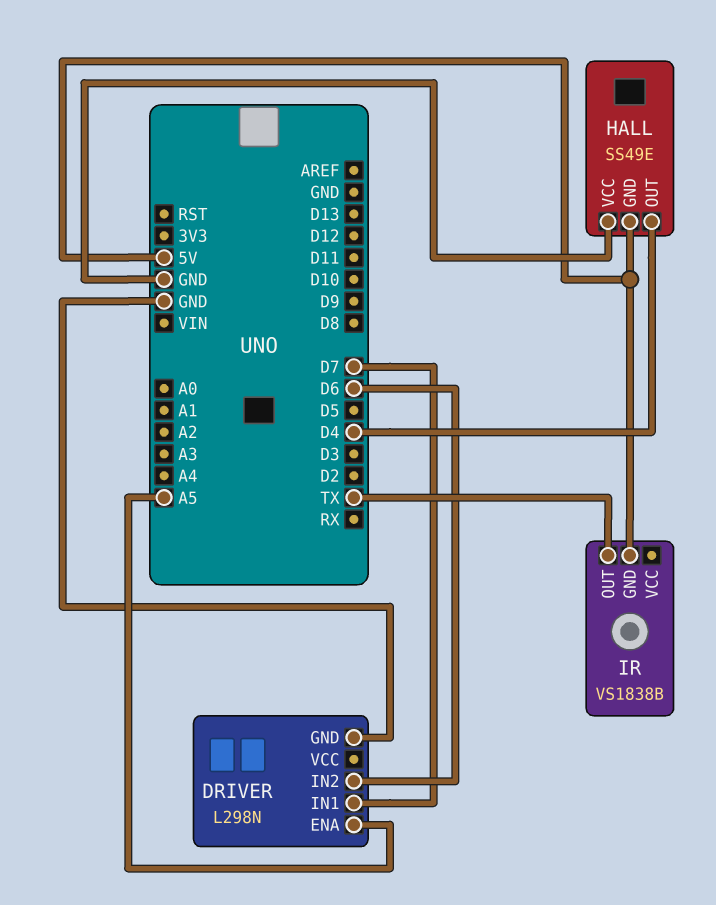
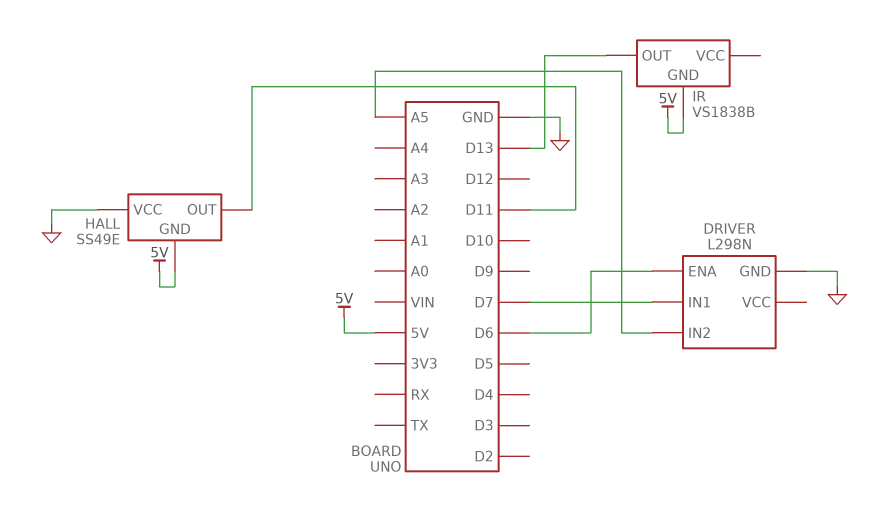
DRIVER pin ENA: A5 -> D6
DRIVER pin IN2: D6 -> A5
HALL pin OUT: D4 -> D11
IR pin OUT: TX -> D13

